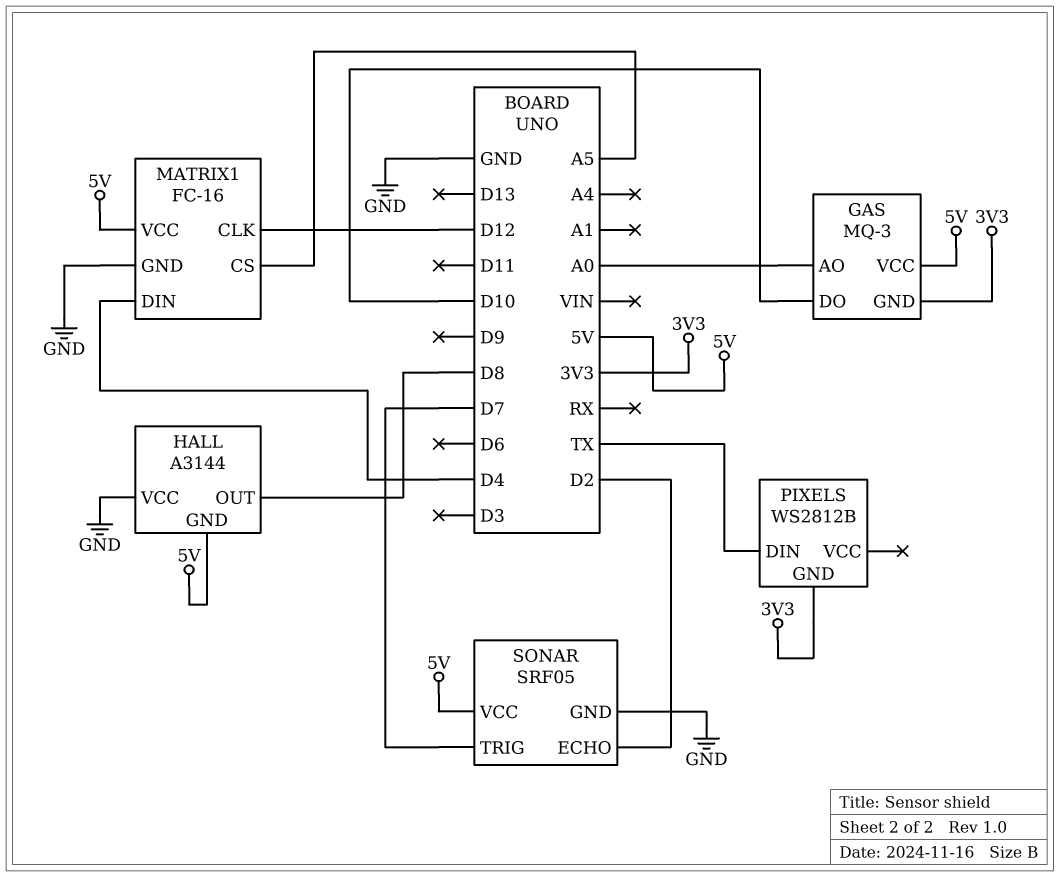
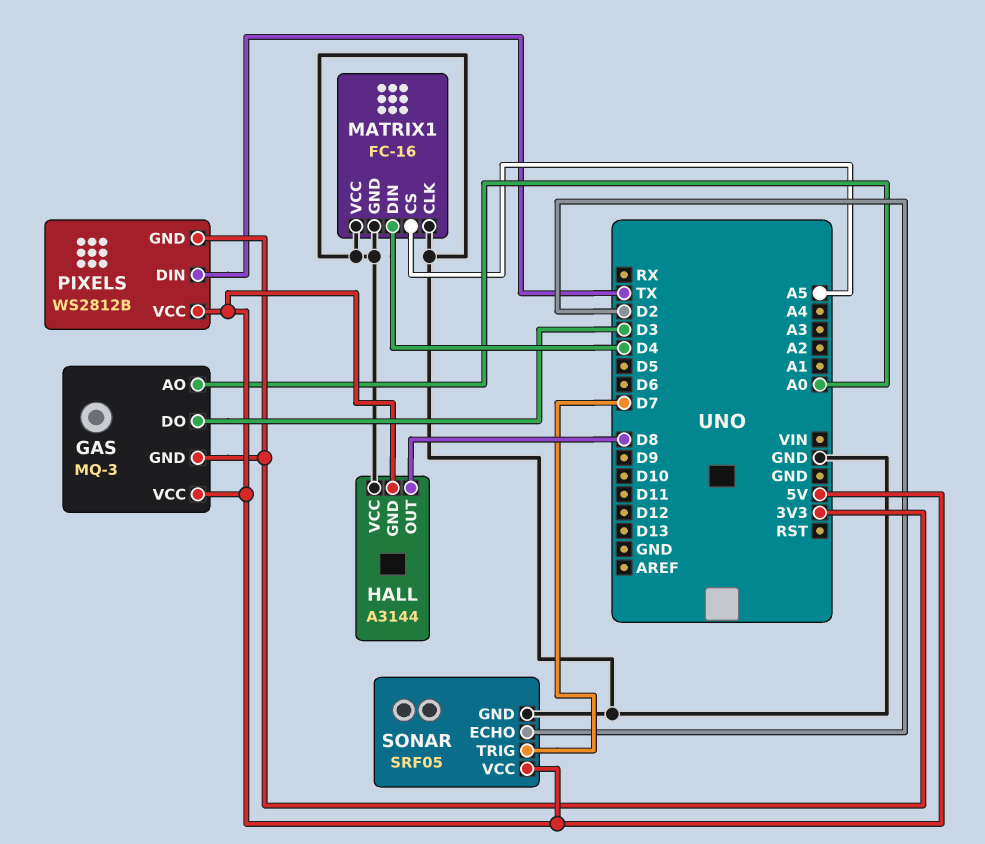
GAS pin DO: D10 -> D3
MATRIX1 pin CLK: D12 -> GND
MATRIX1 pin VCC: 5V -> GND
PIXELS pin VCC: none -> 5V

